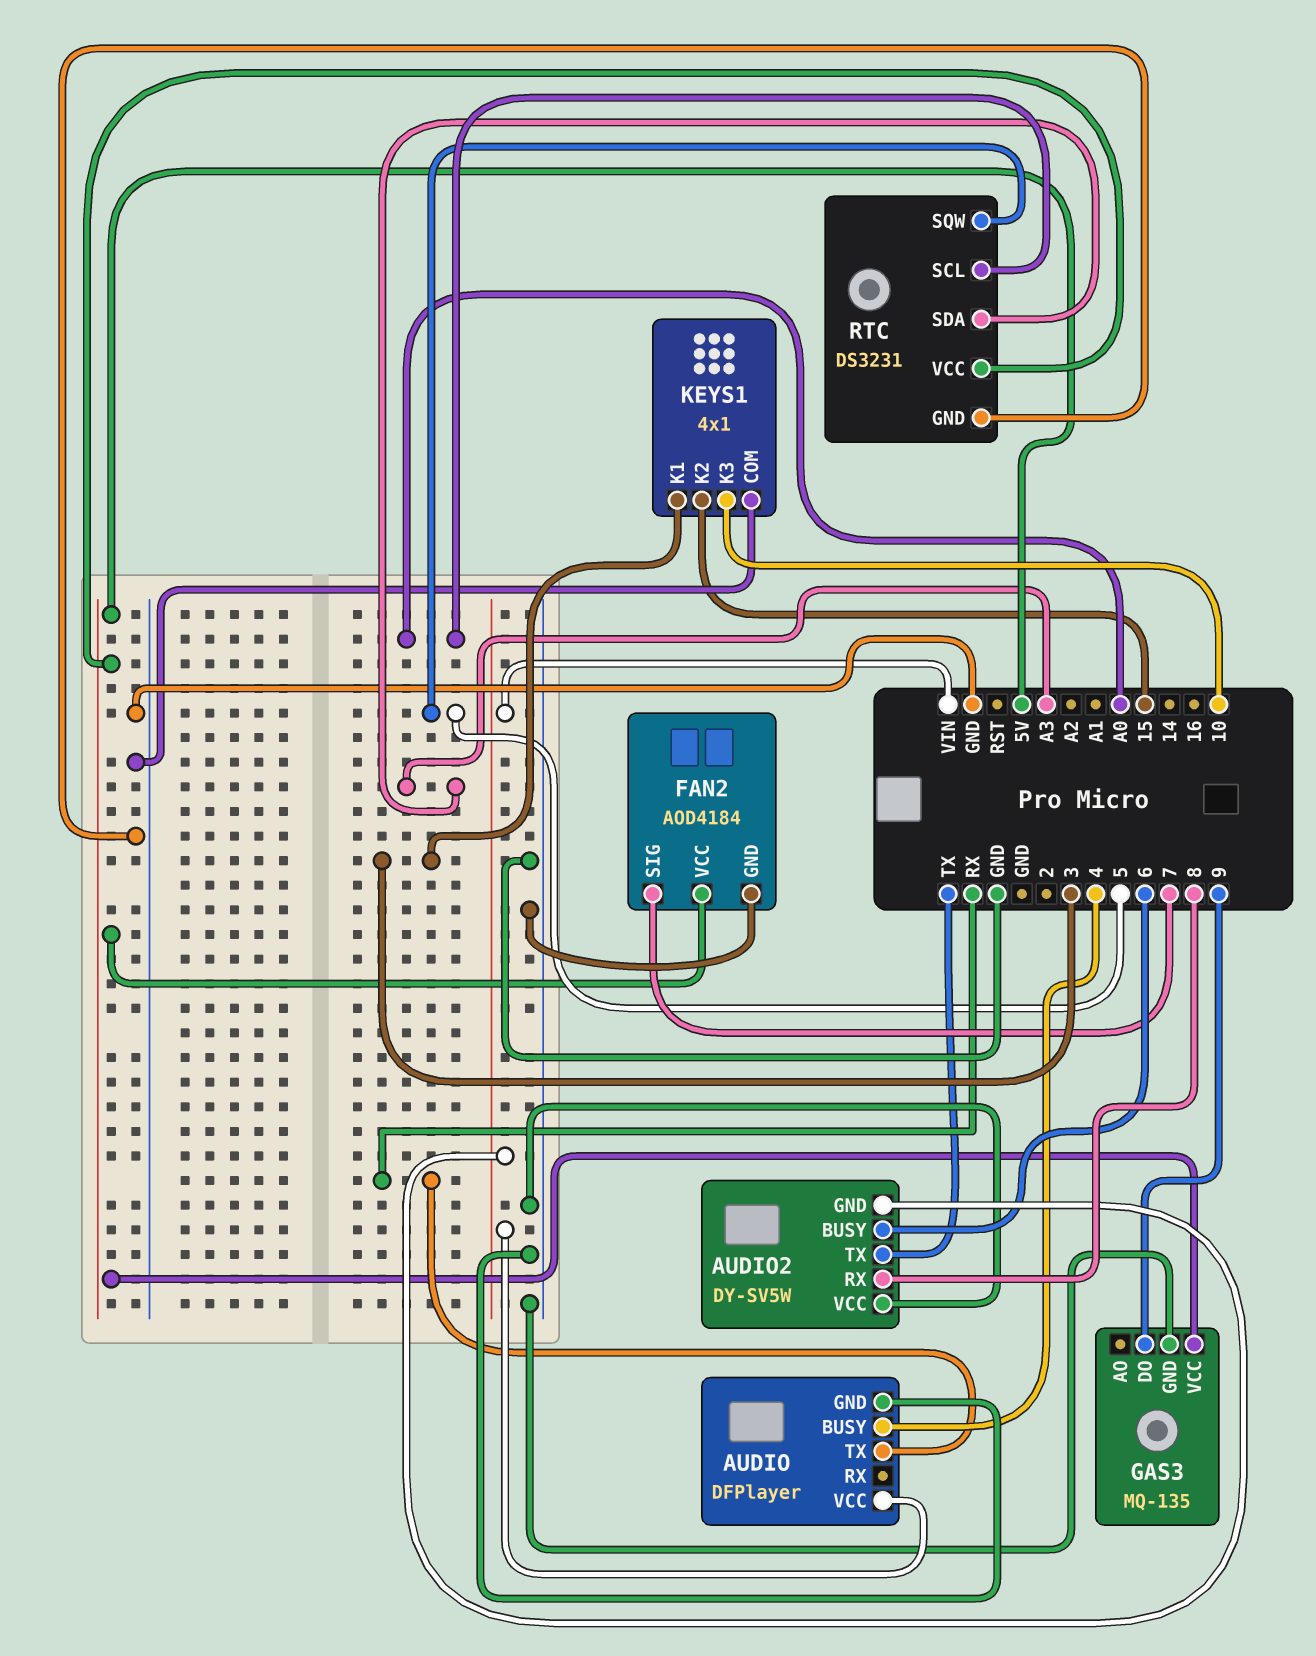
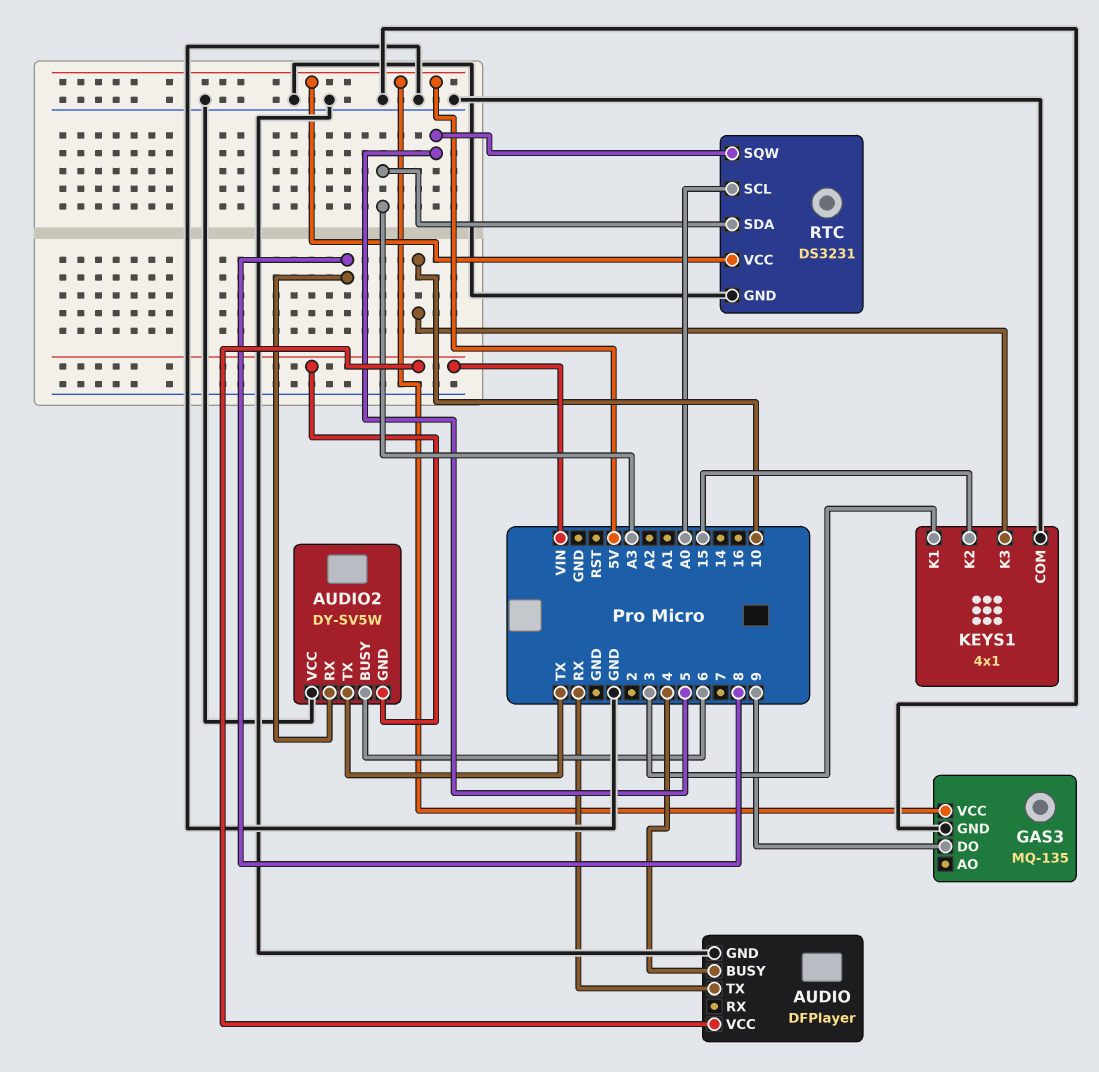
FAN2: AOD4184 -> none
FAN2 pin GND: GND -> none
FAN2 pin SIG: 7 -> none
FAN2 pin VCC: 5V -> none

